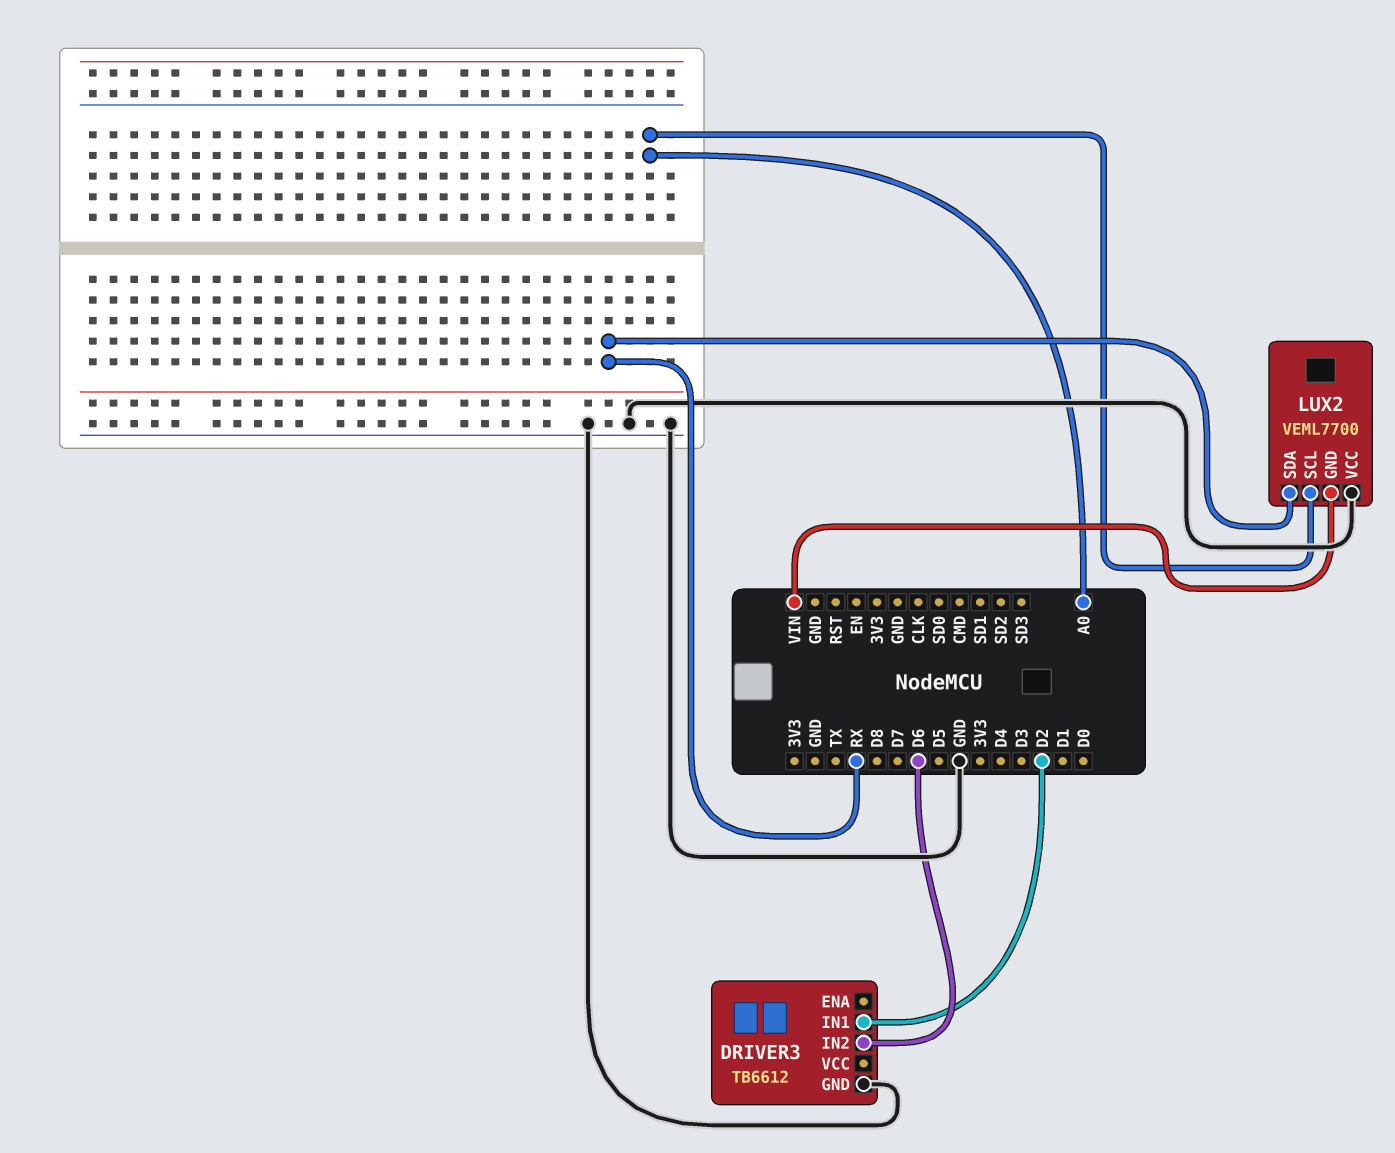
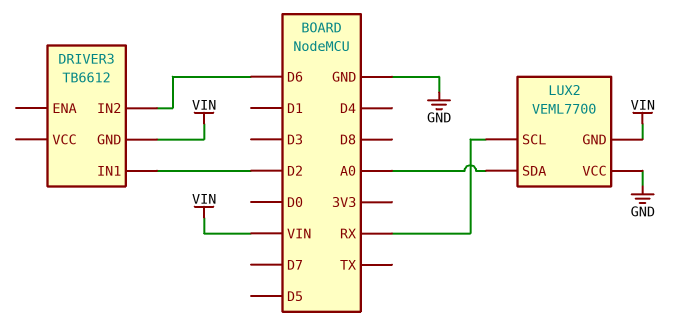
DRIVER3 pin GND: GND -> VIN
LUX2 pin SCL: A0 -> RX
LUX2 pin SDA: RX -> A0

